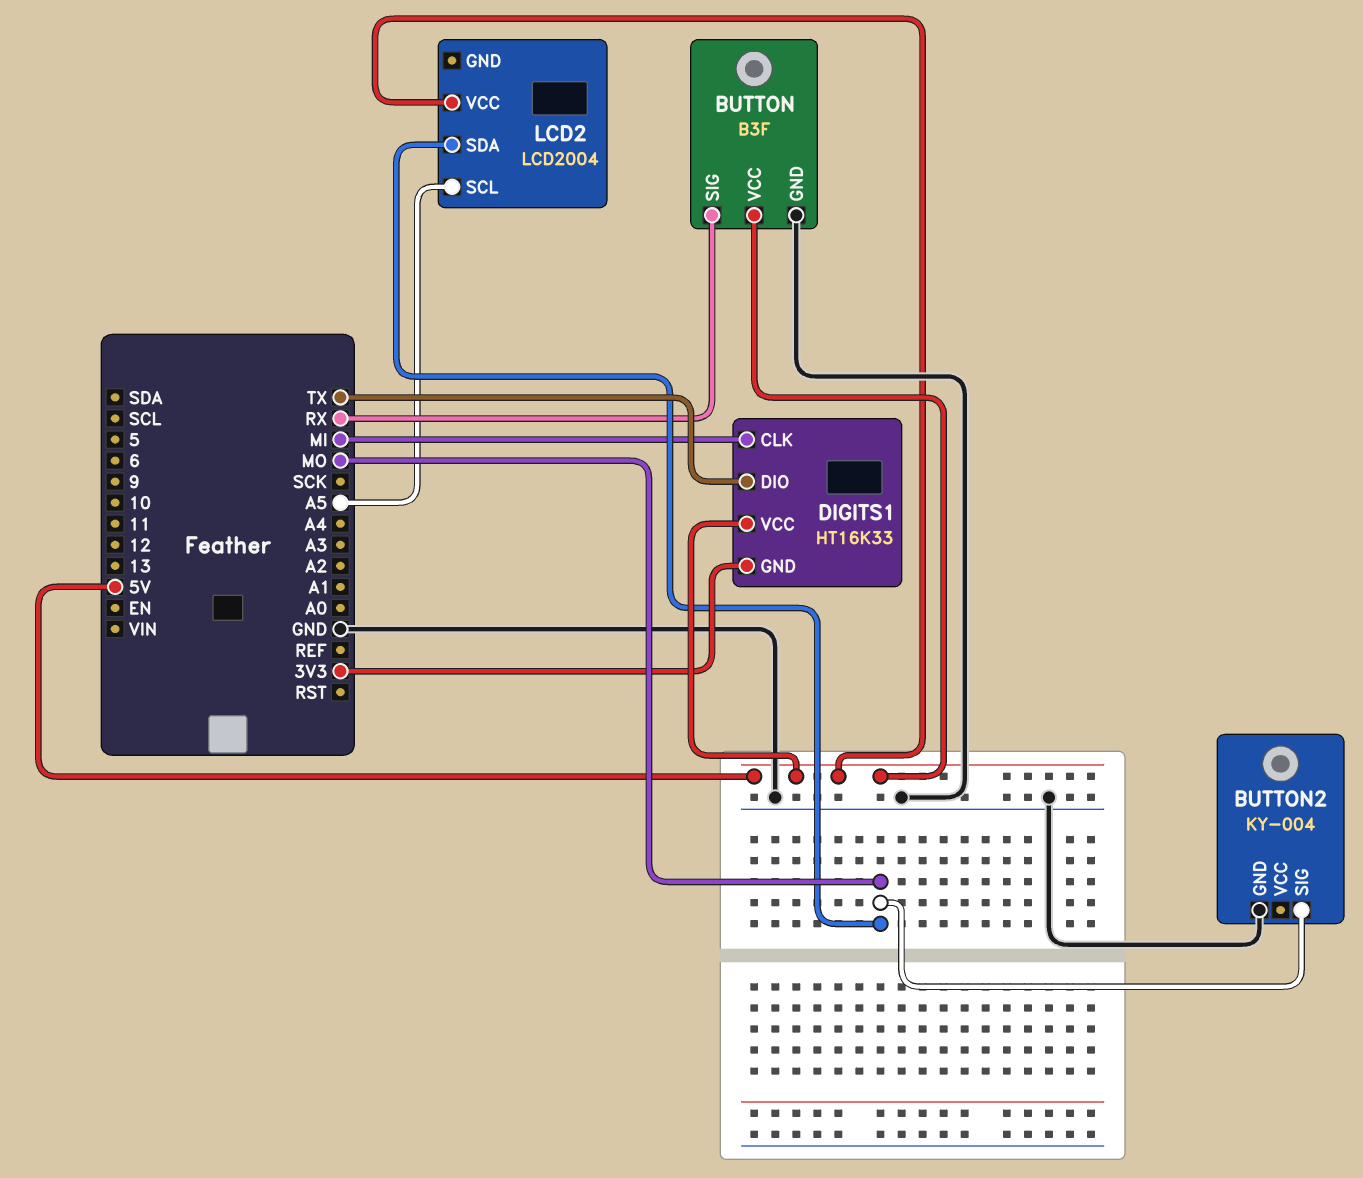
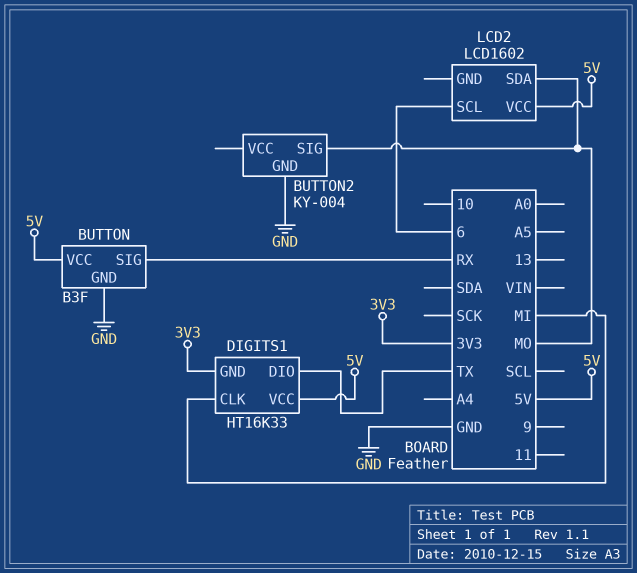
LCD2: LCD2004 -> LCD1602
LCD2 pin SCL: A5 -> 6

